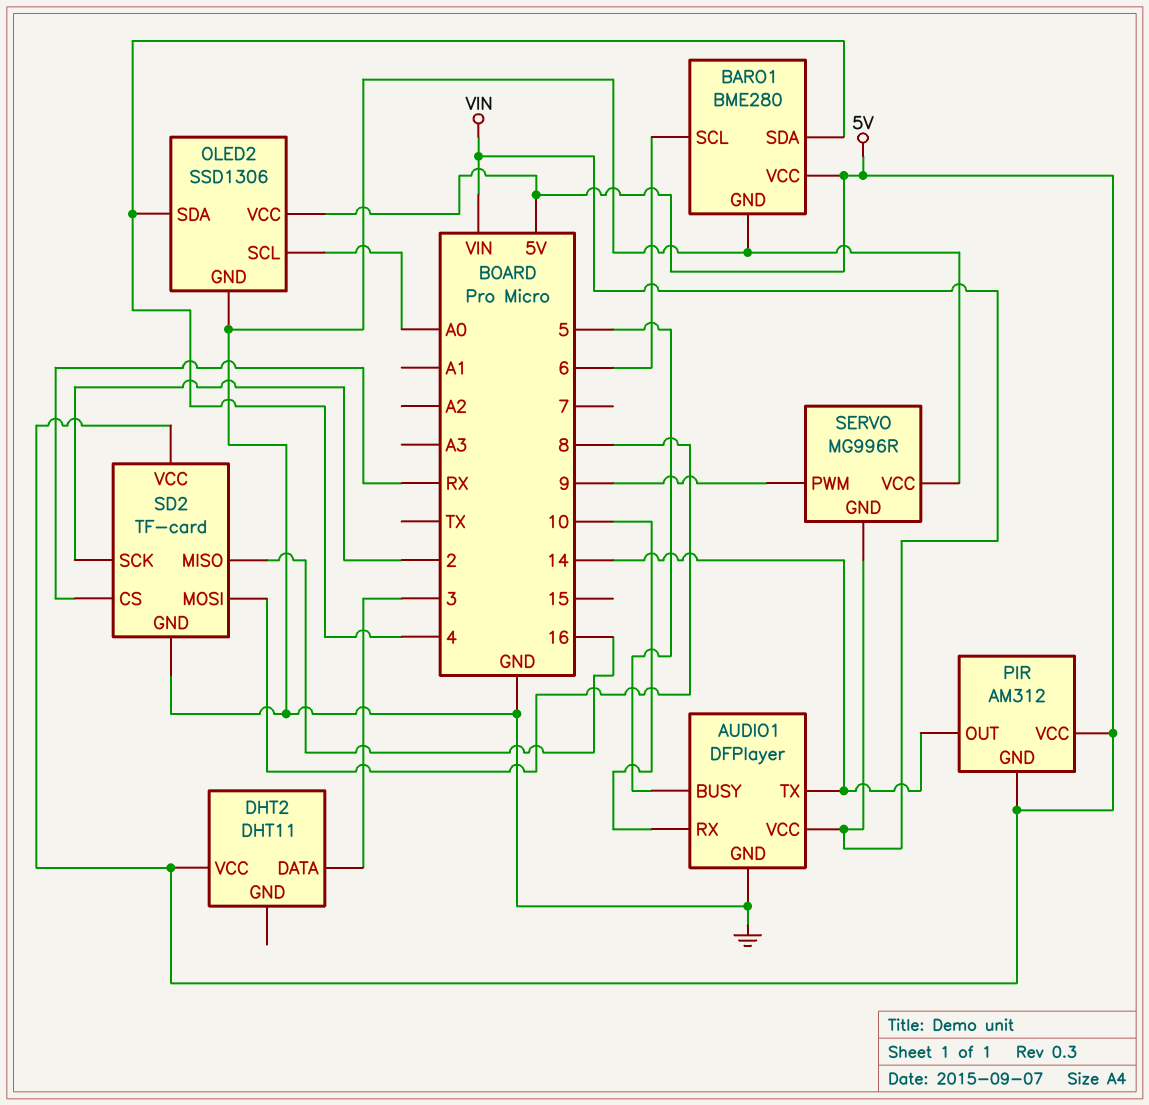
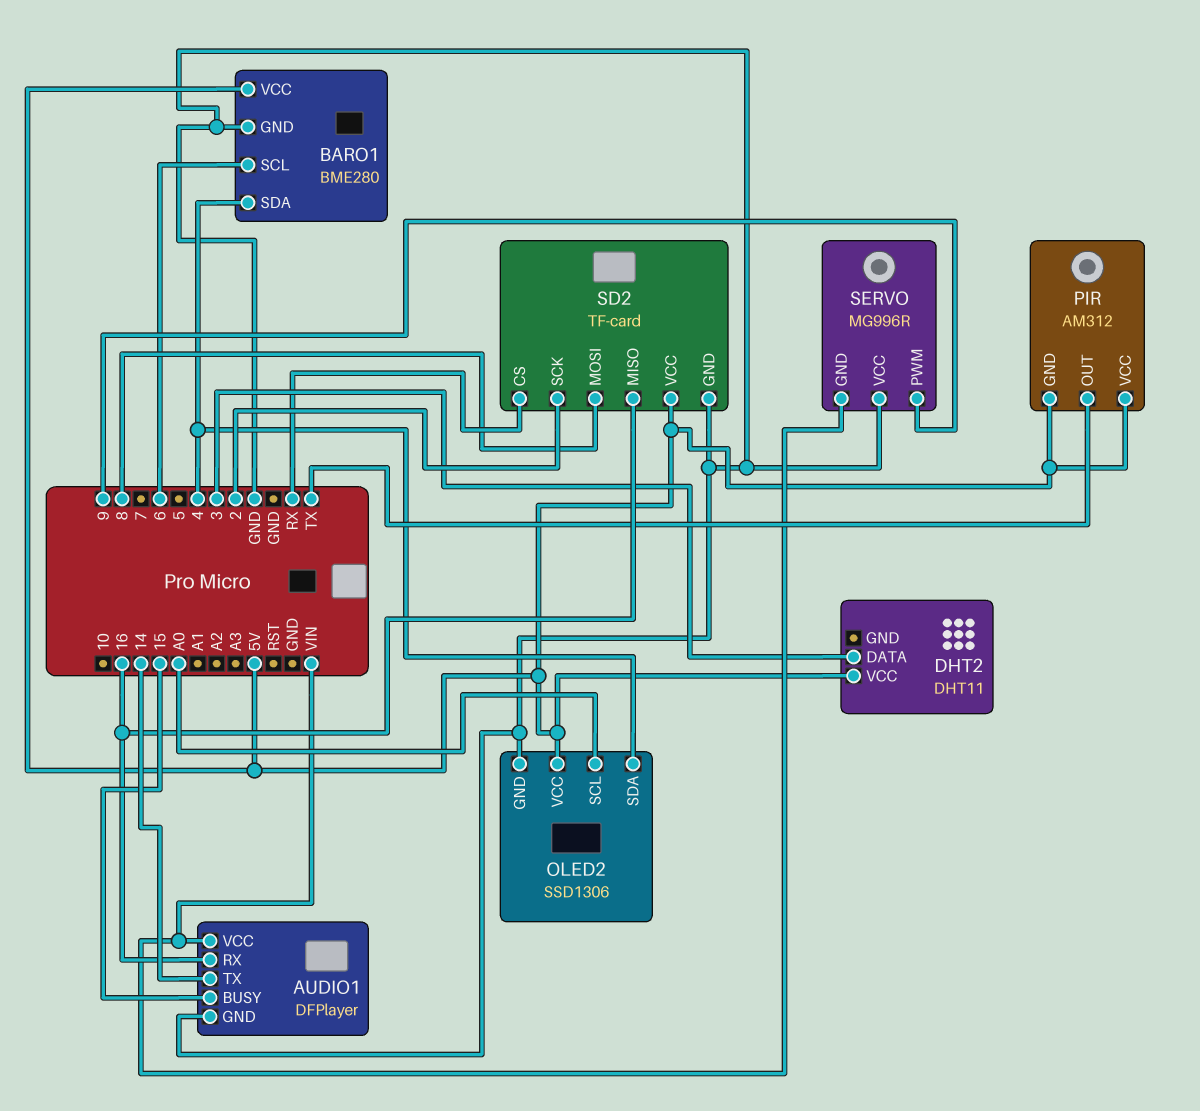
AUDIO1 pin BUSY: 5 -> 15
AUDIO1 pin RX: 10 -> 16
PIR pin OUT: 14 -> TX

